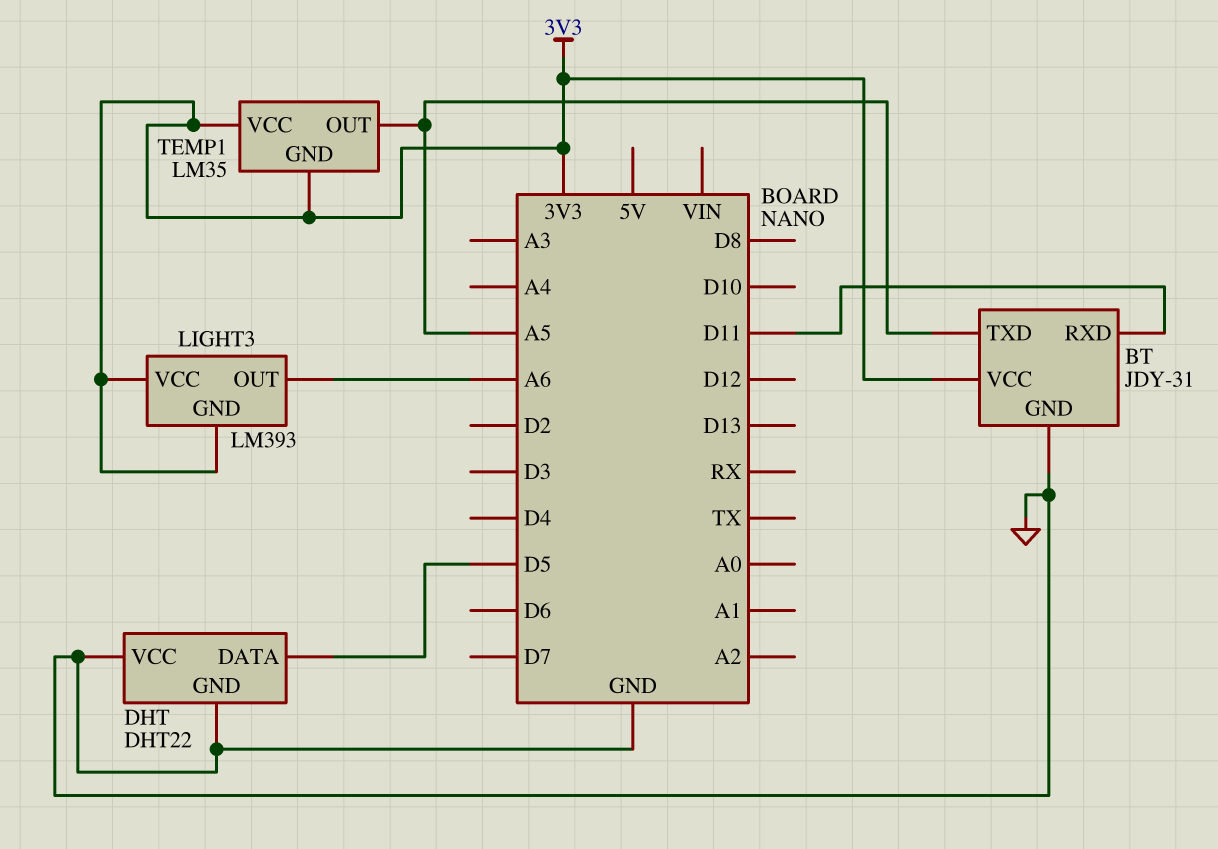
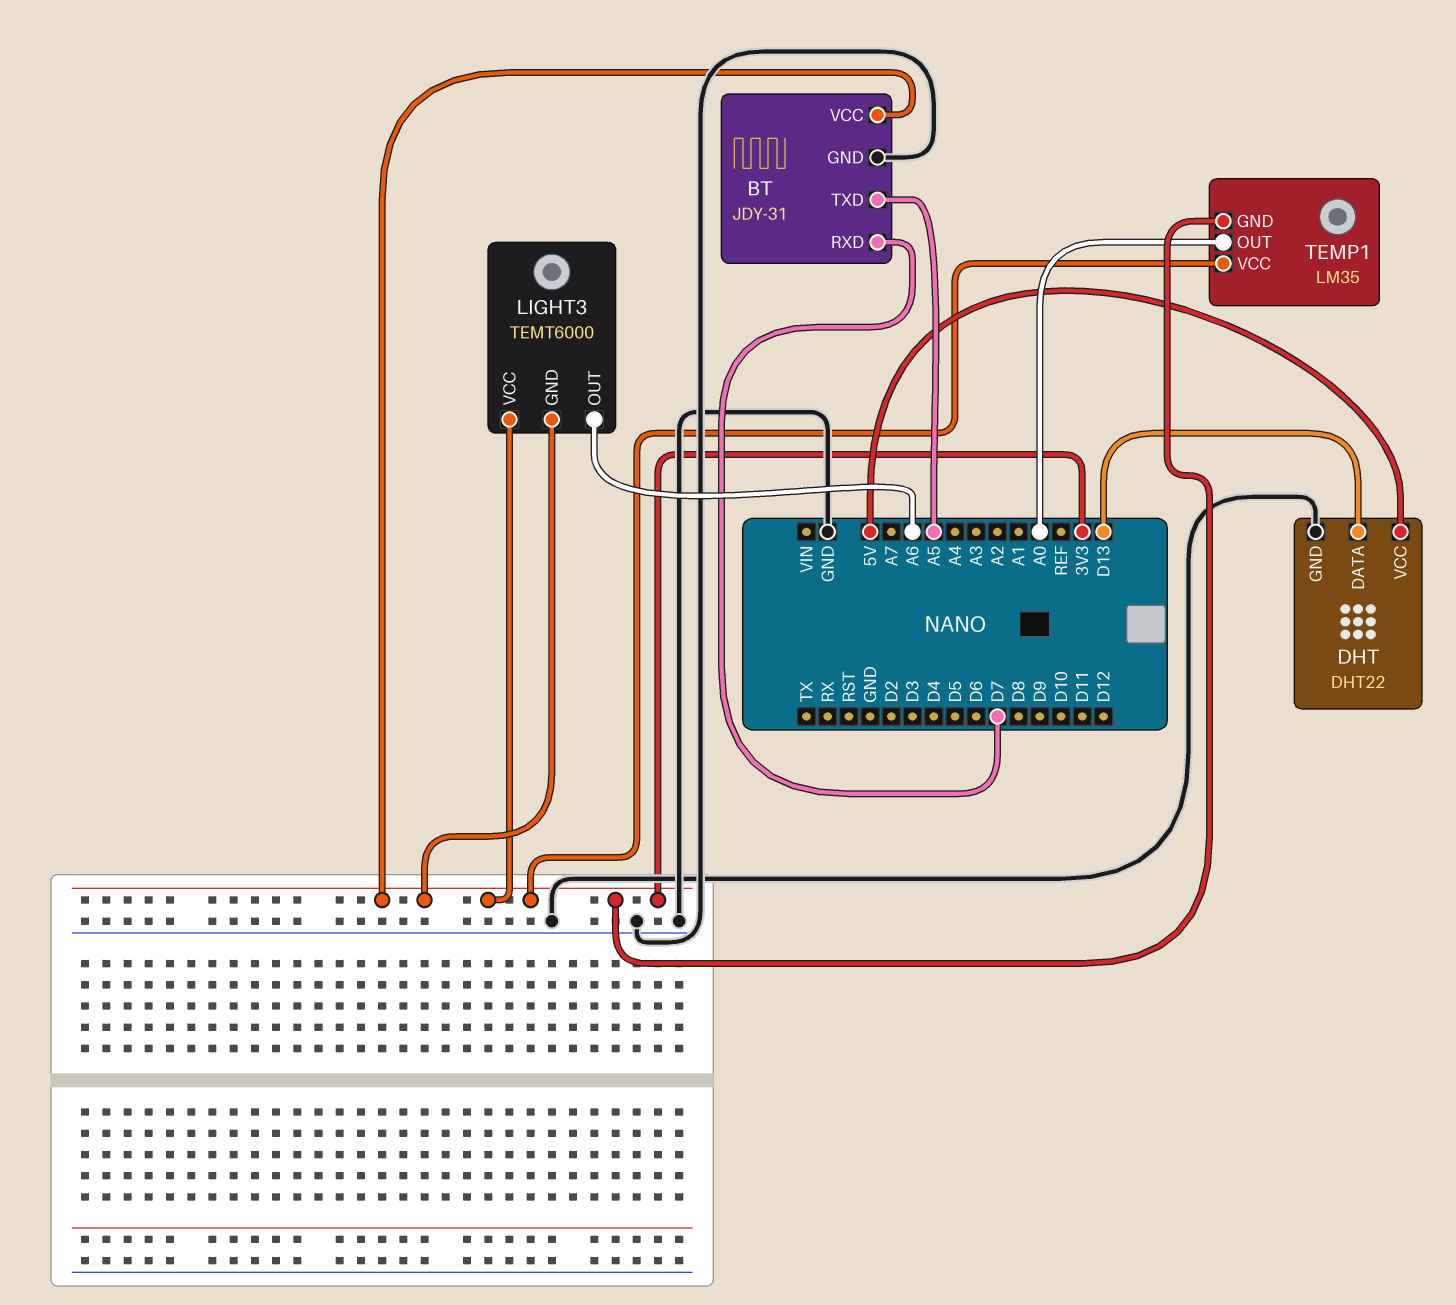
BT pin RXD: D11 -> D7
DHT pin DATA: D5 -> D13
DHT pin VCC: GND -> 5V
LIGHT3: LM393 -> TEMT6000
TEMP1 pin OUT: A5 -> A0

